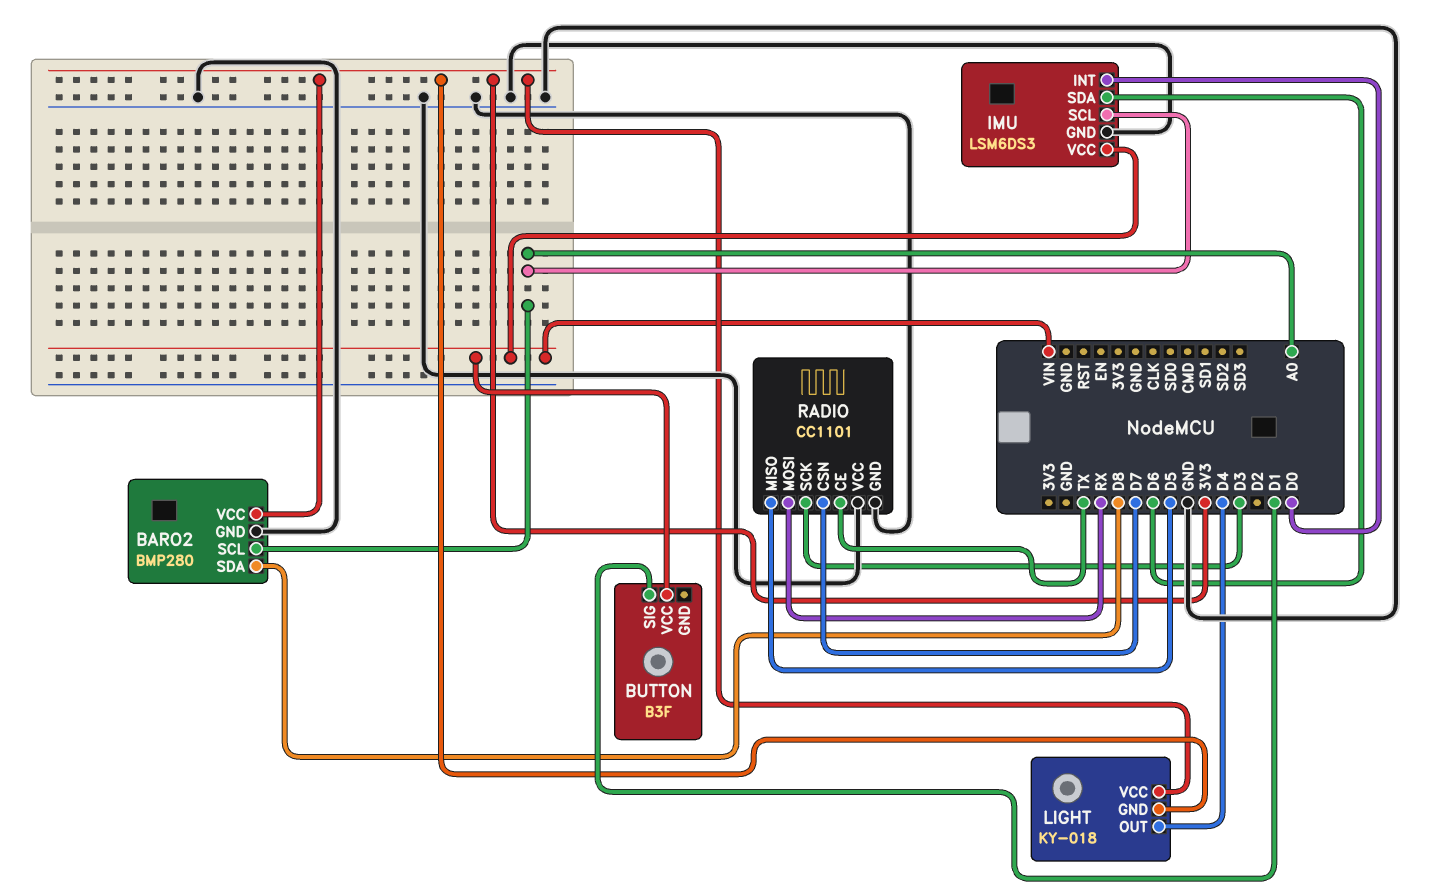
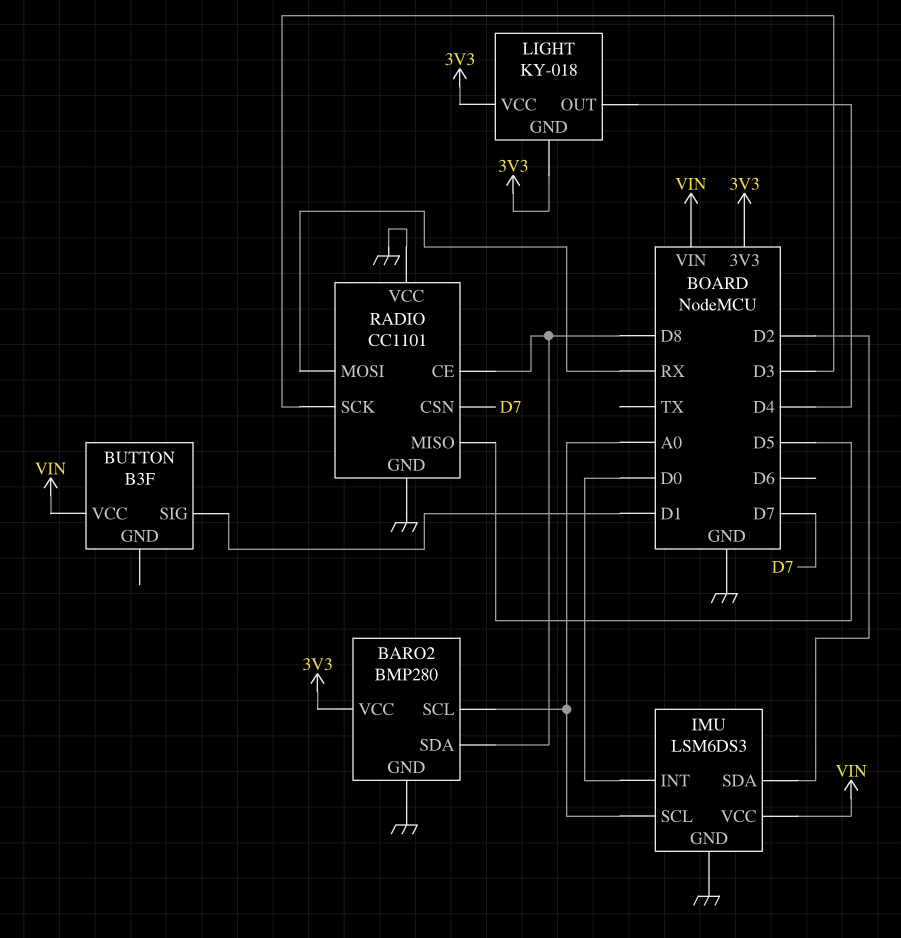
IMU pin SDA: D6 -> D2
RADIO pin CE: TX -> D8

